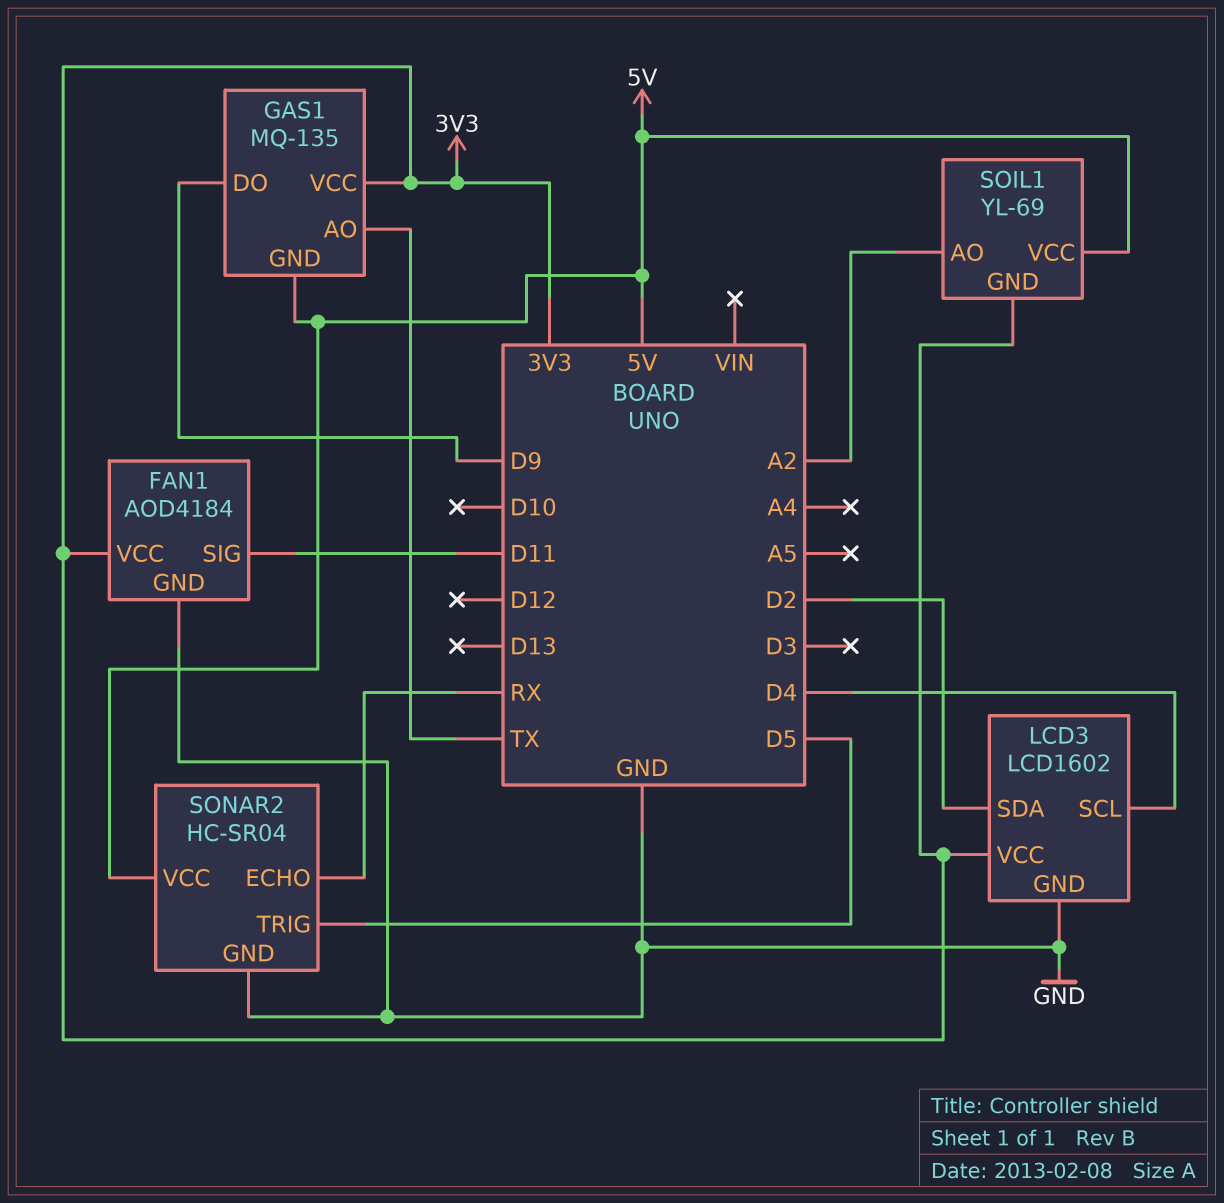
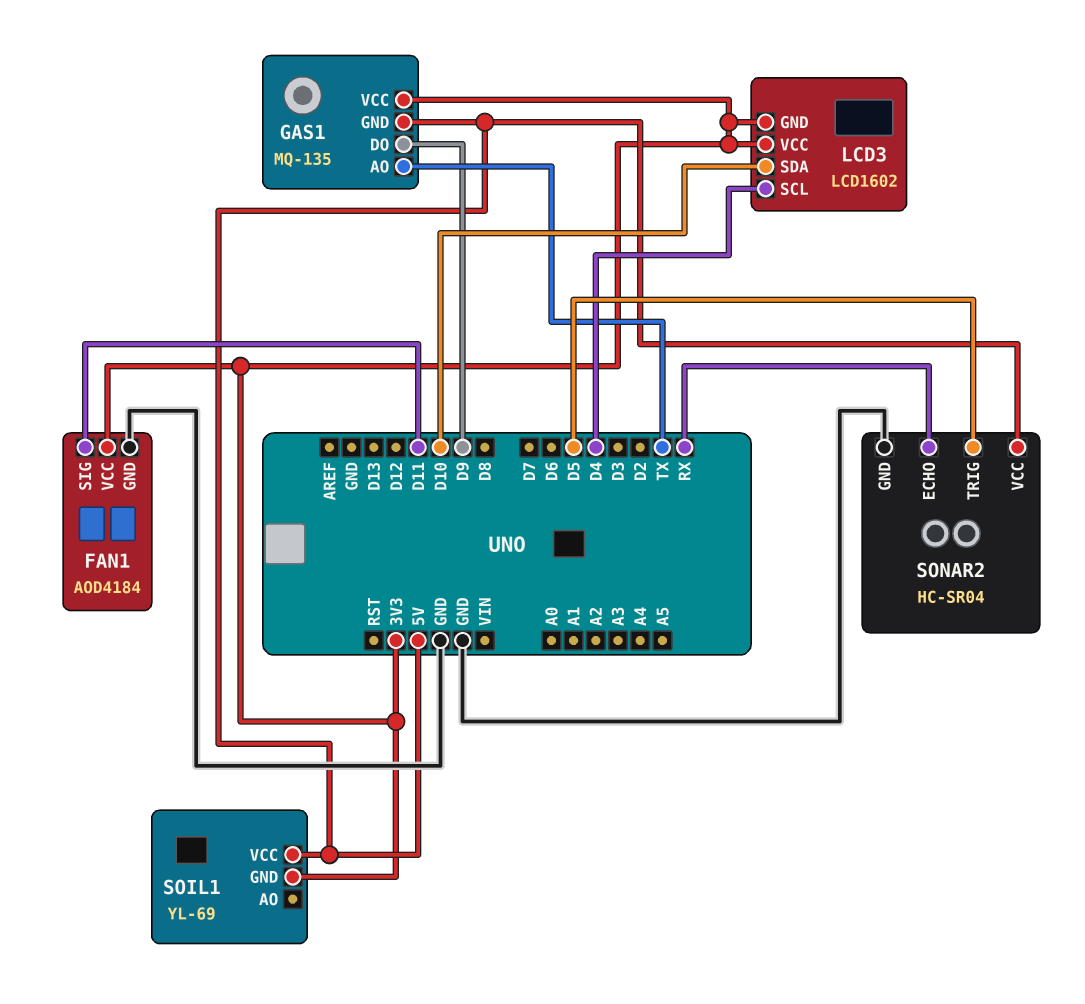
LCD3 pin GND: GND -> 3V3
LCD3 pin SDA: D2 -> D10
SOIL1 pin AO: A2 -> none

